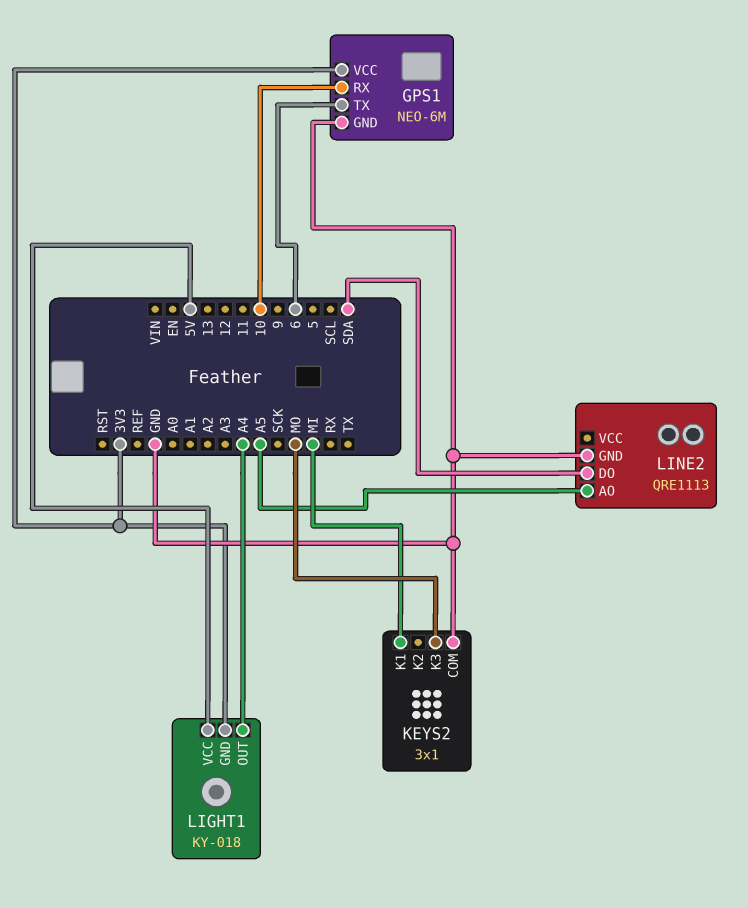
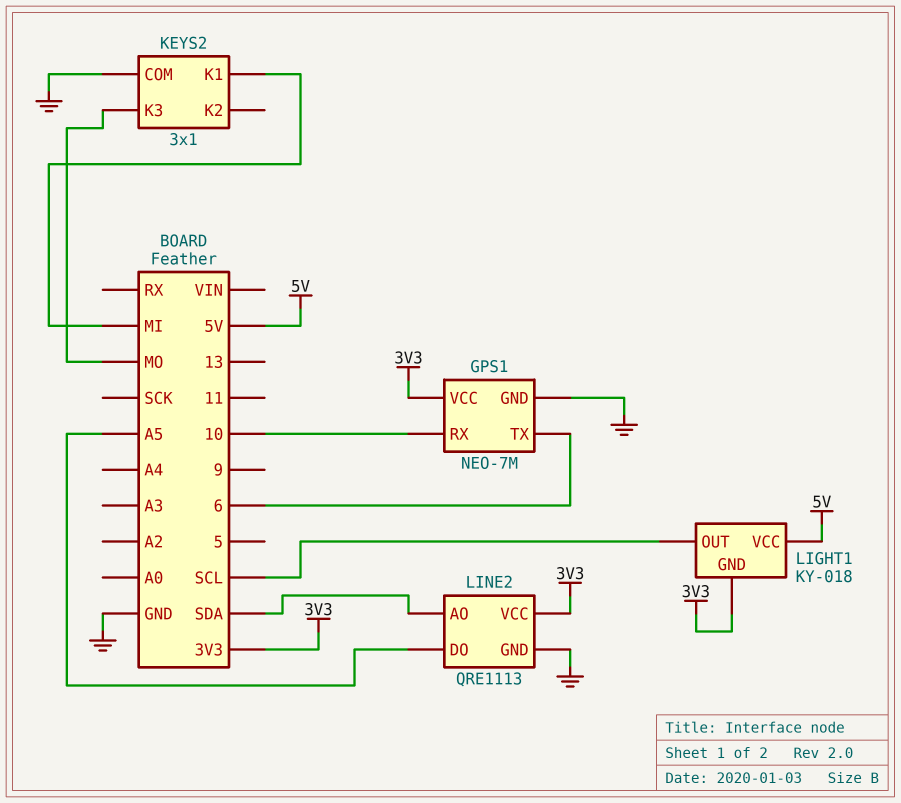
GPS1: NEO-6M -> NEO-7M
LIGHT1 pin OUT: A4 -> SCL
LINE2 pin AO: A5 -> SDA
LINE2 pin DO: SDA -> A5
LINE2 pin VCC: none -> 3V3

